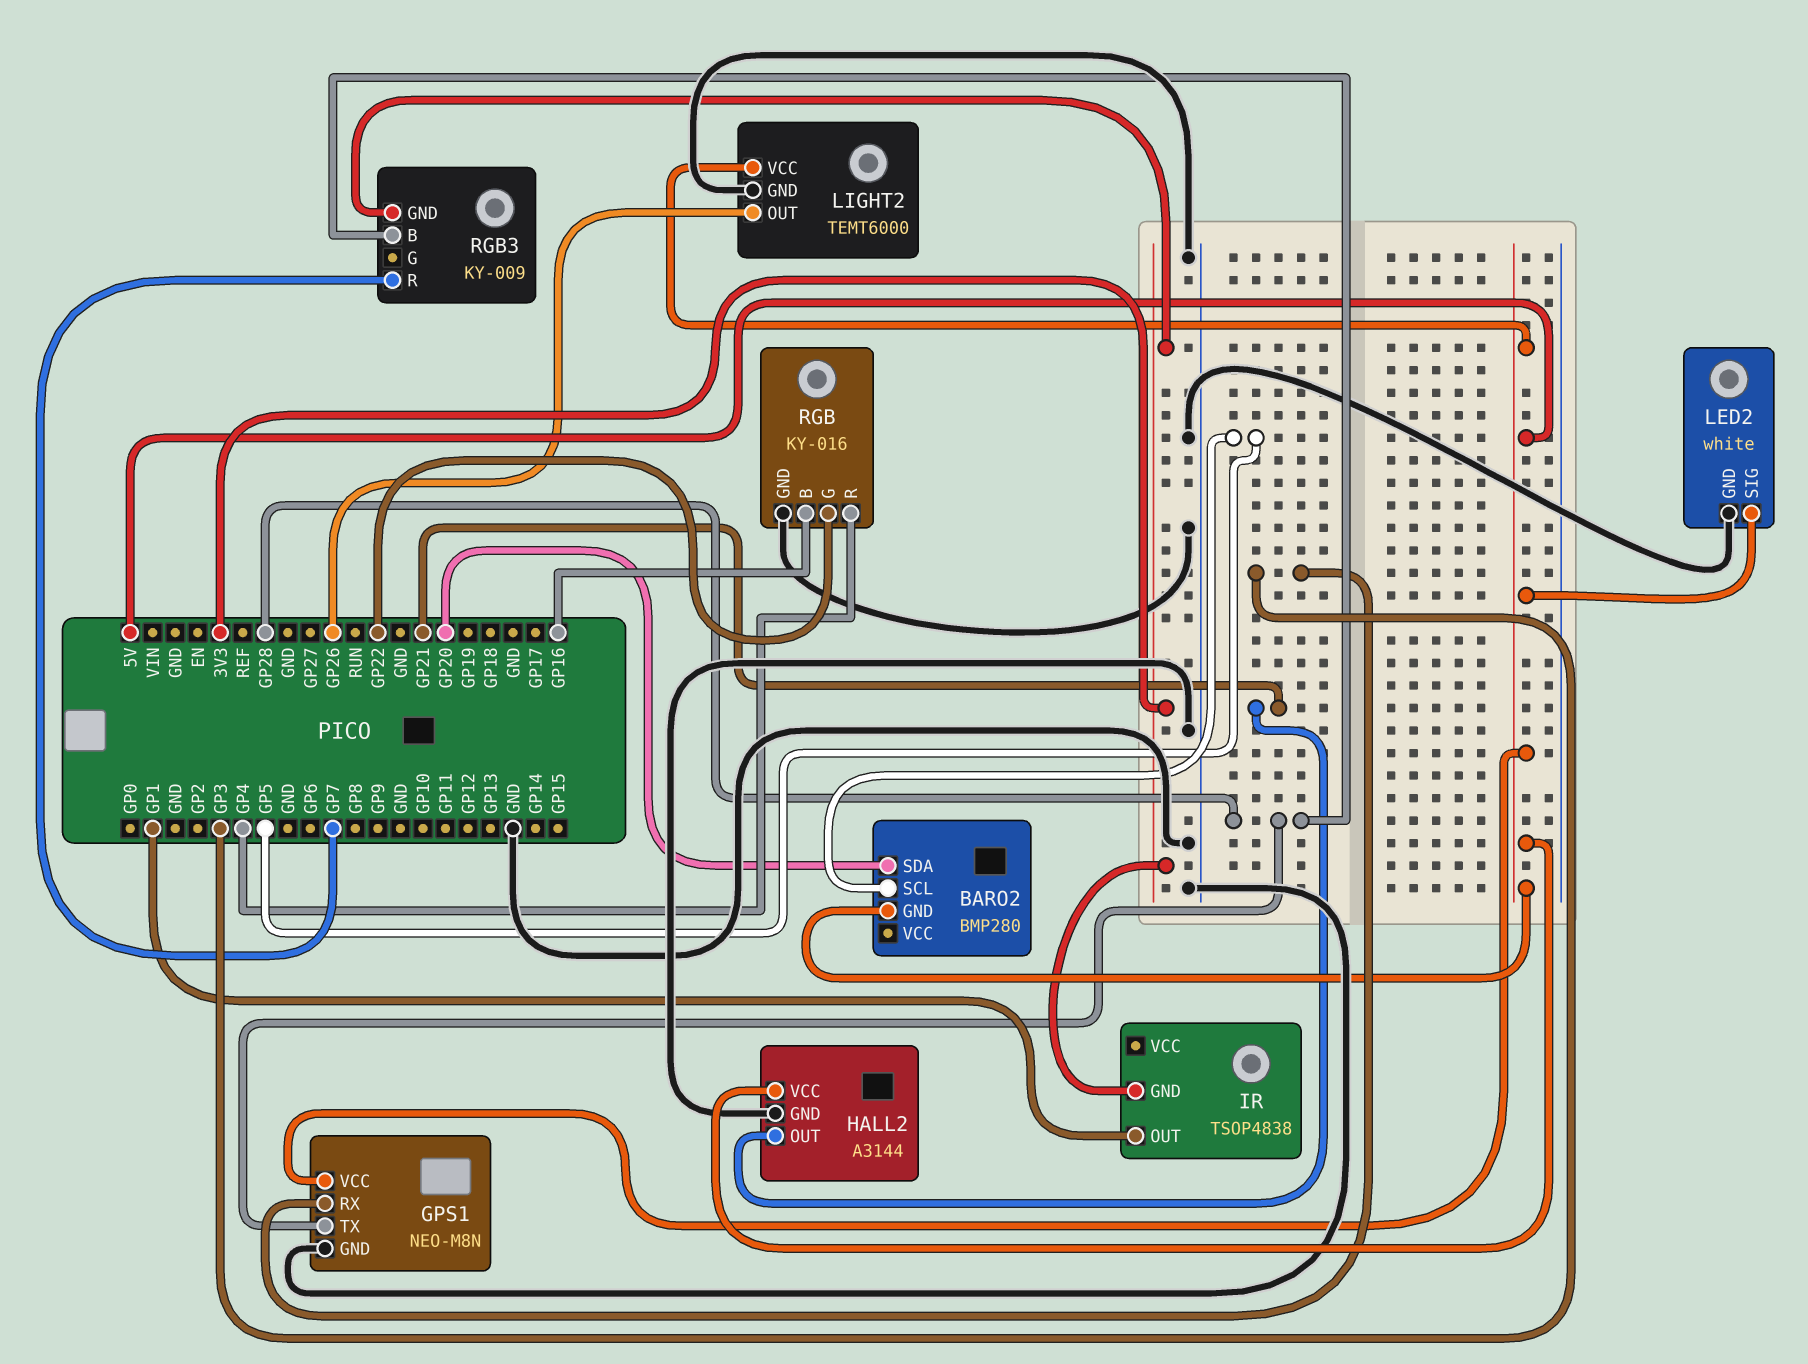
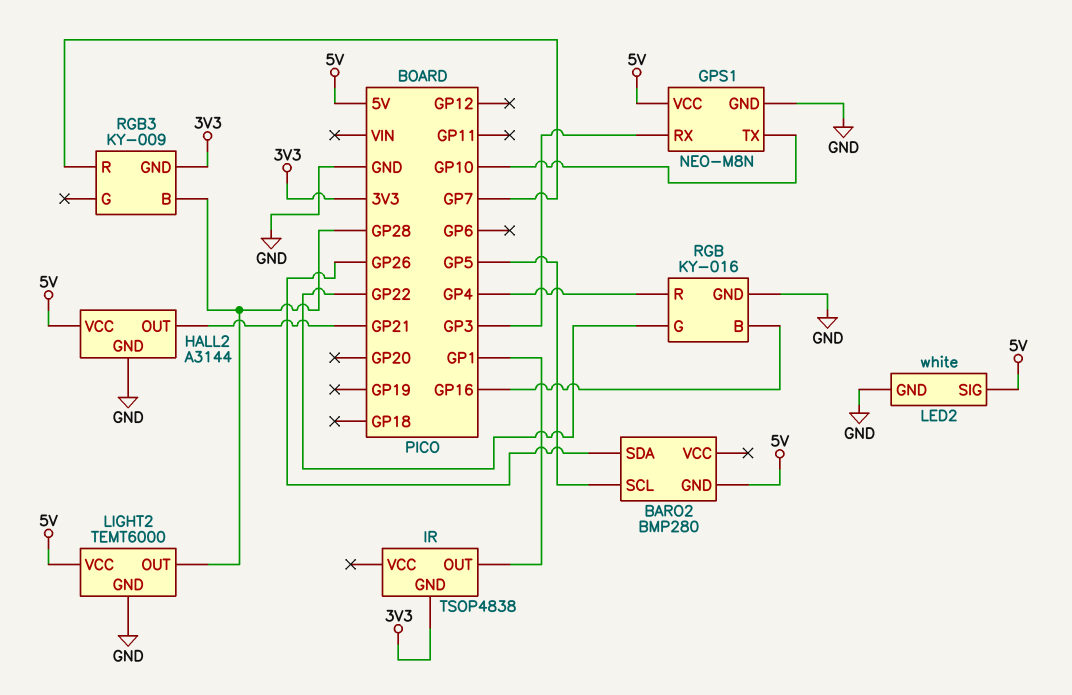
BARO2 pin SDA: GP20 -> GP26
GPS1 pin TX: GP28 -> GP10
LIGHT2 pin OUT: GP26 -> GP28

